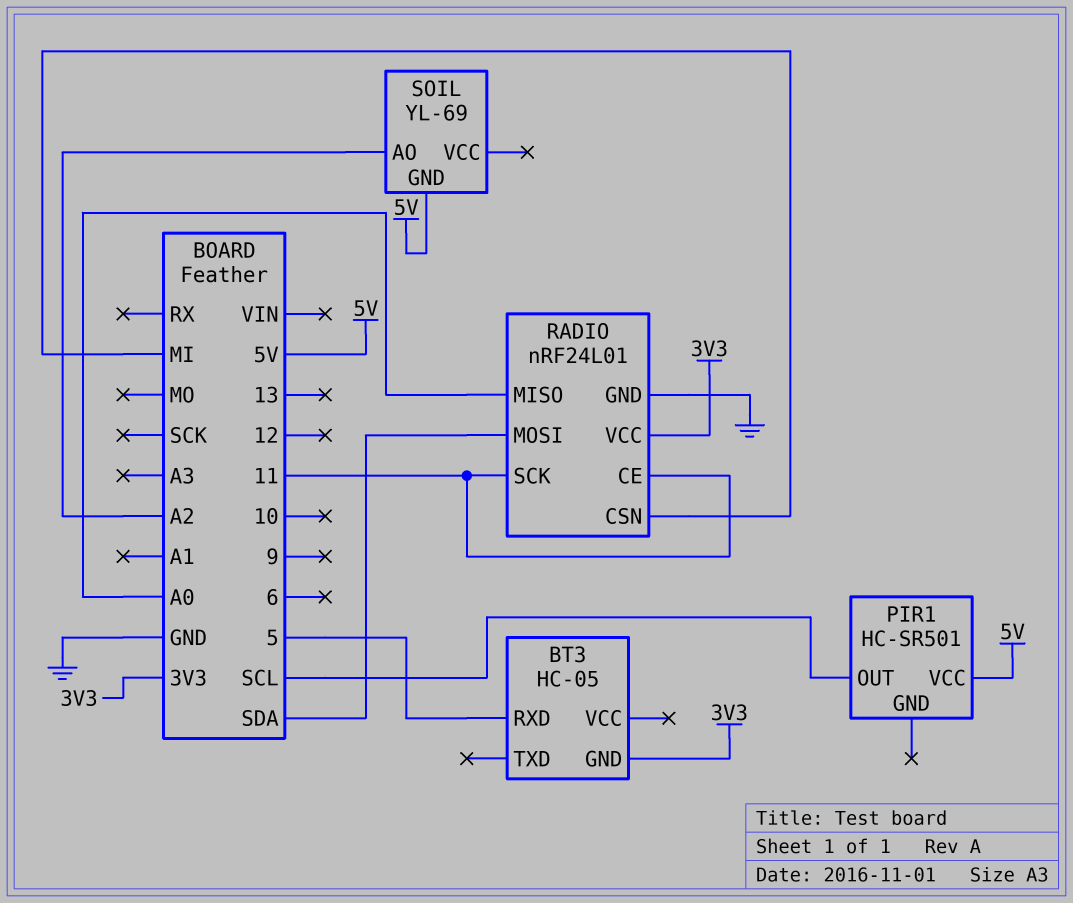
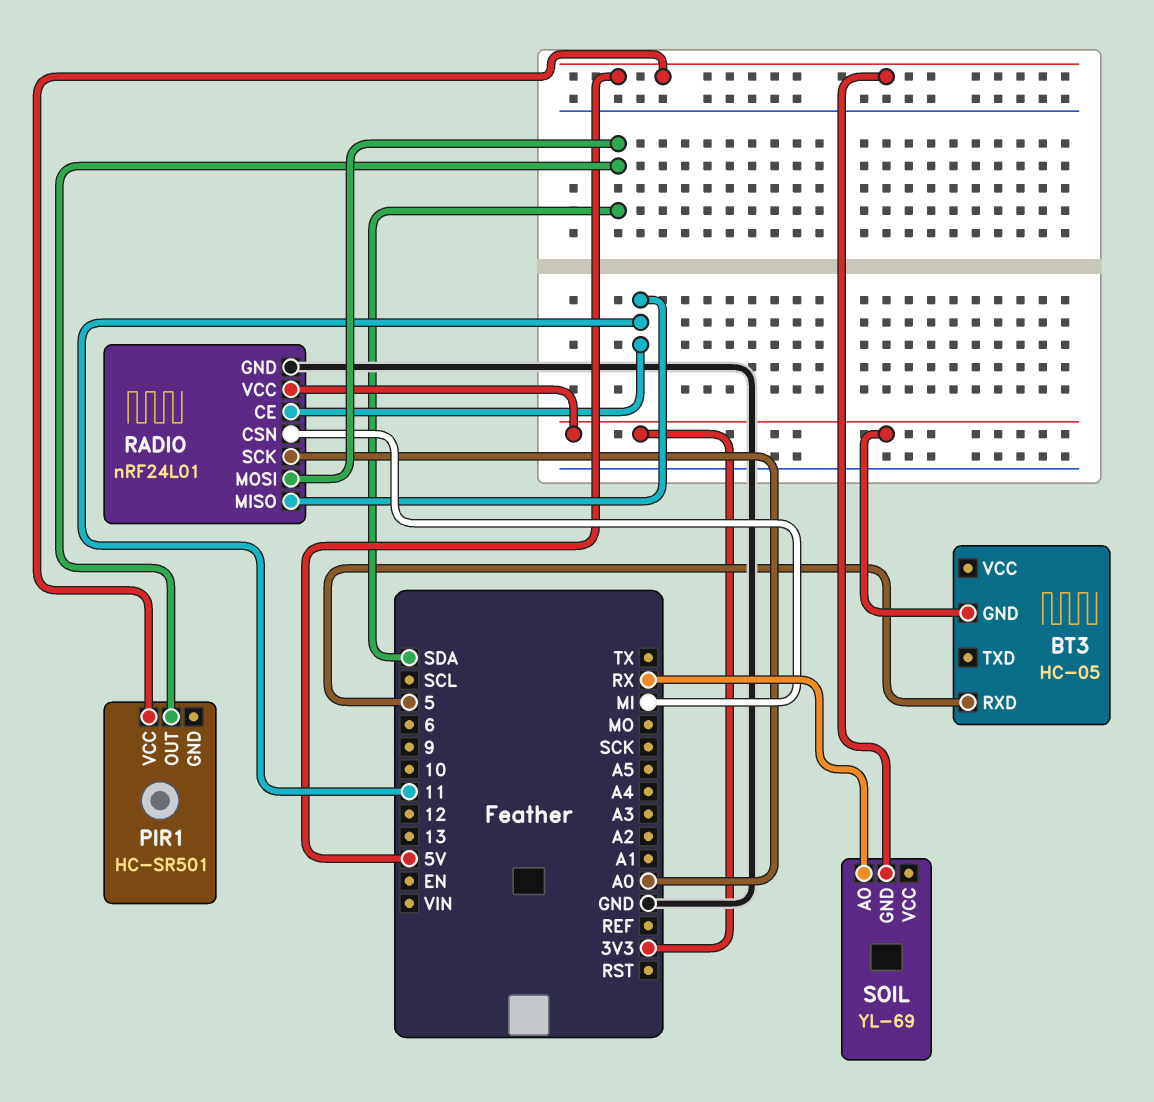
PIR1 pin OUT: SCL -> SDA
RADIO pin MISO: A0 -> 11
RADIO pin SCK: 11 -> A0
SOIL pin AO: A2 -> RX

